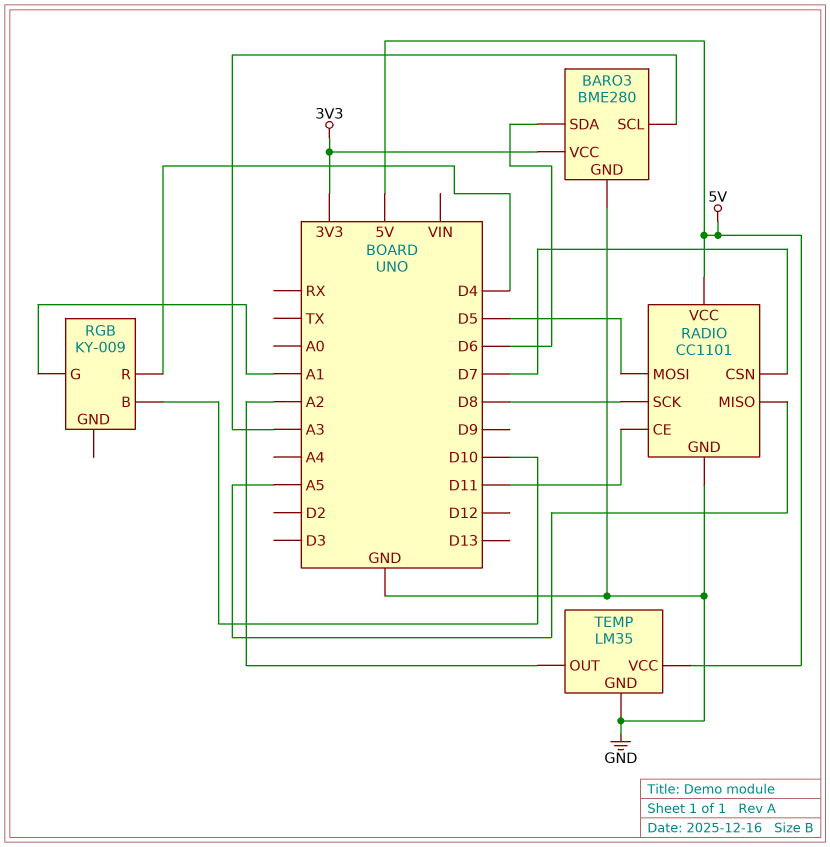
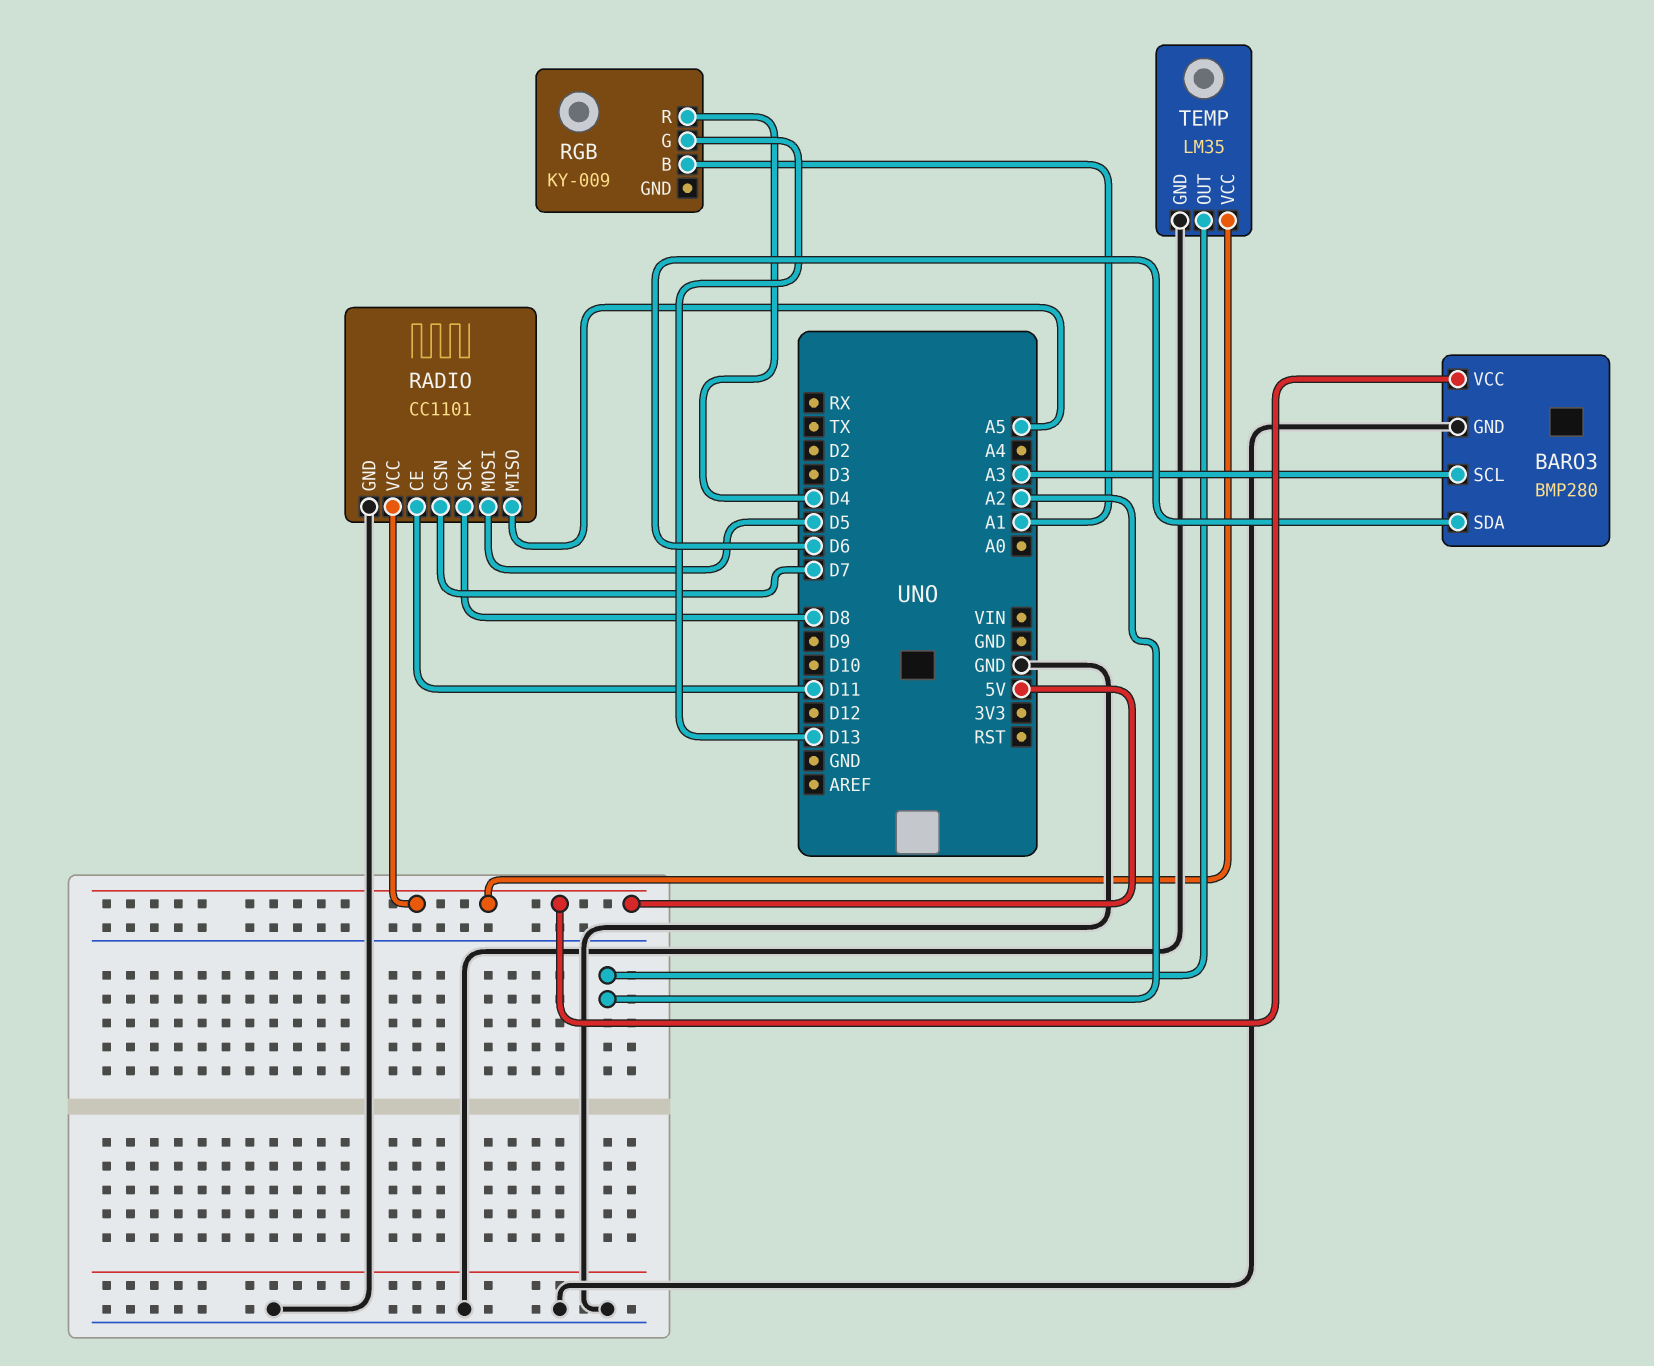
BARO3: BME280 -> BMP280
BARO3 pin VCC: 3V3 -> 5V
RGB pin B: D10 -> A1
RGB pin G: A1 -> D13

